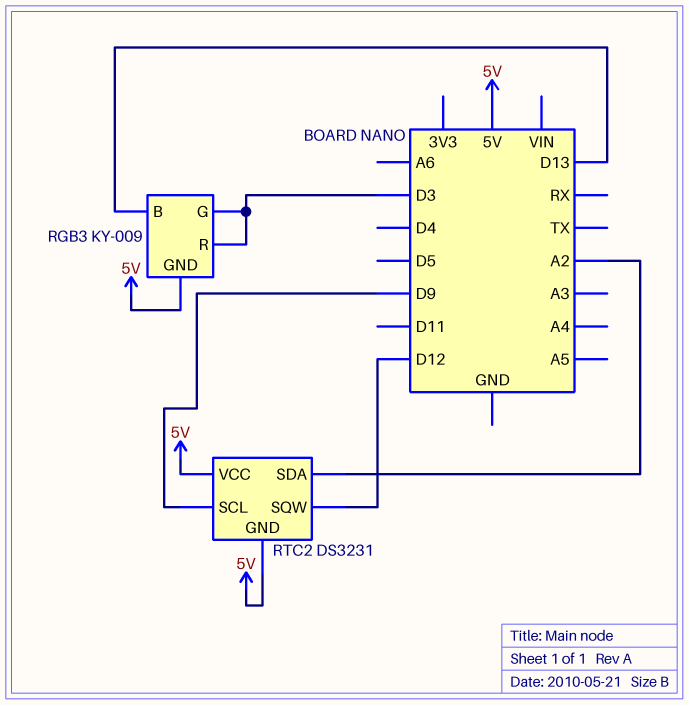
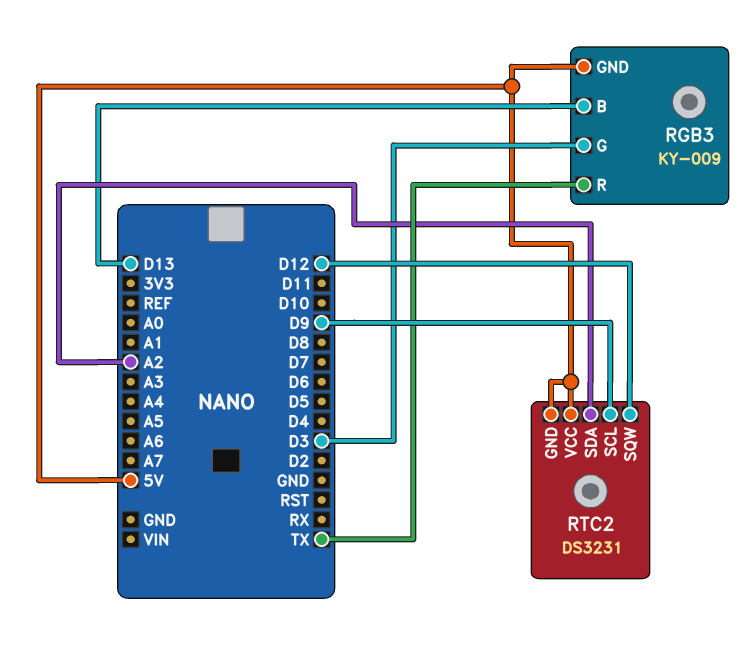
RGB3 pin R: D3 -> TX

